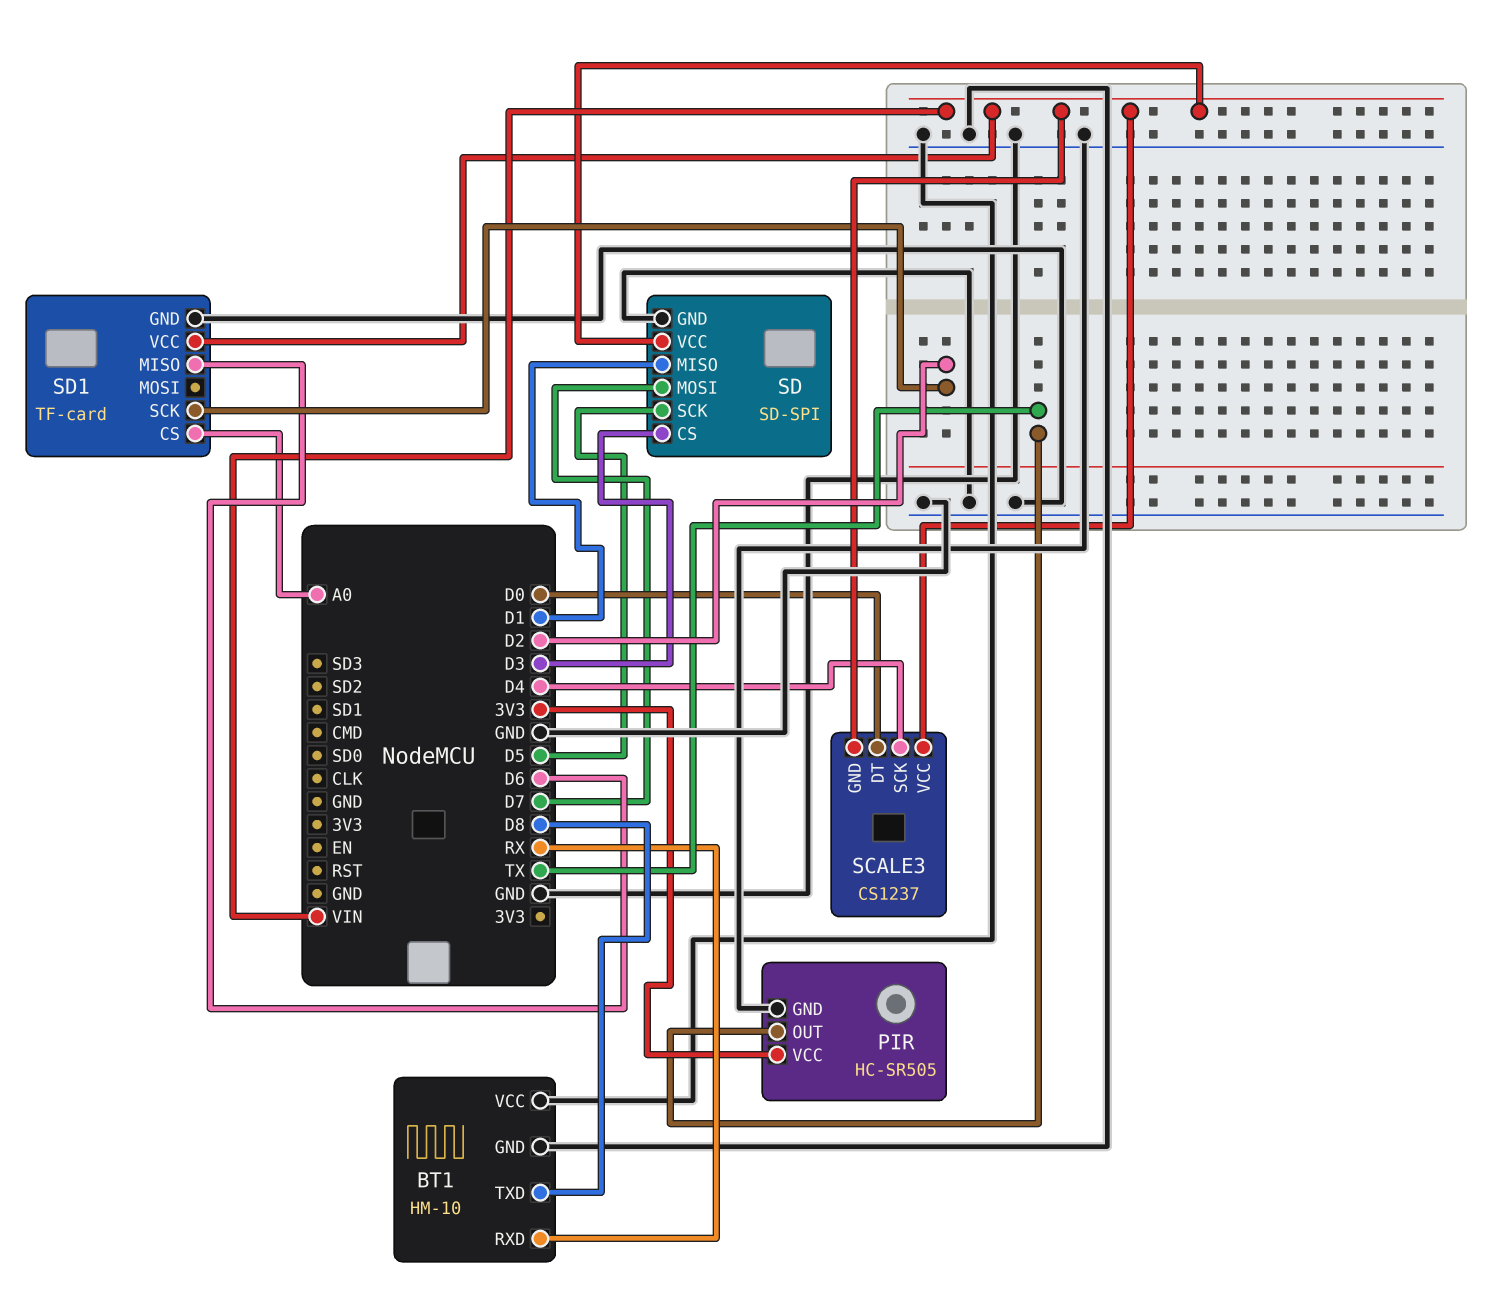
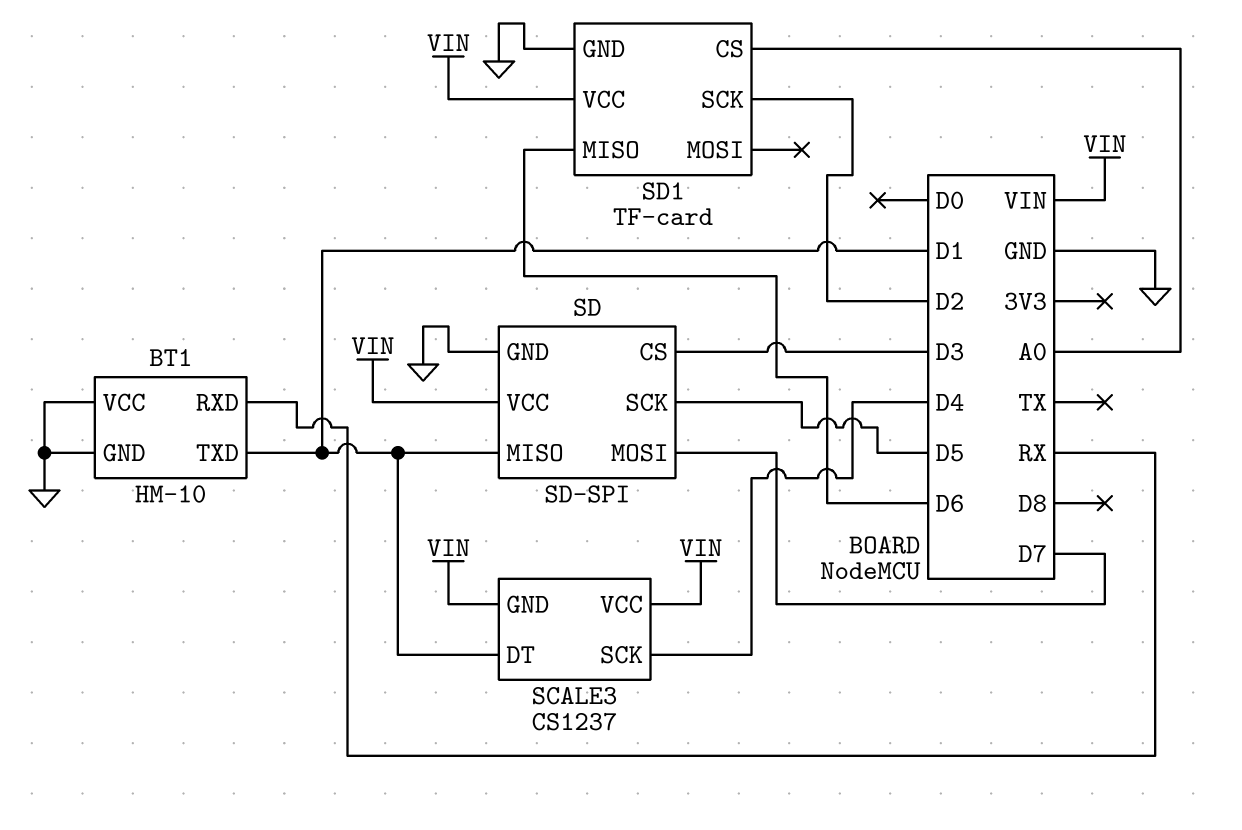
BT1 pin TXD: D8 -> D1
PIR: HC-SR505 -> none
PIR pin GND: GND -> none
PIR pin OUT: TX -> none
PIR pin VCC: 3V3 -> none
SCALE3 pin DT: D0 -> D1

